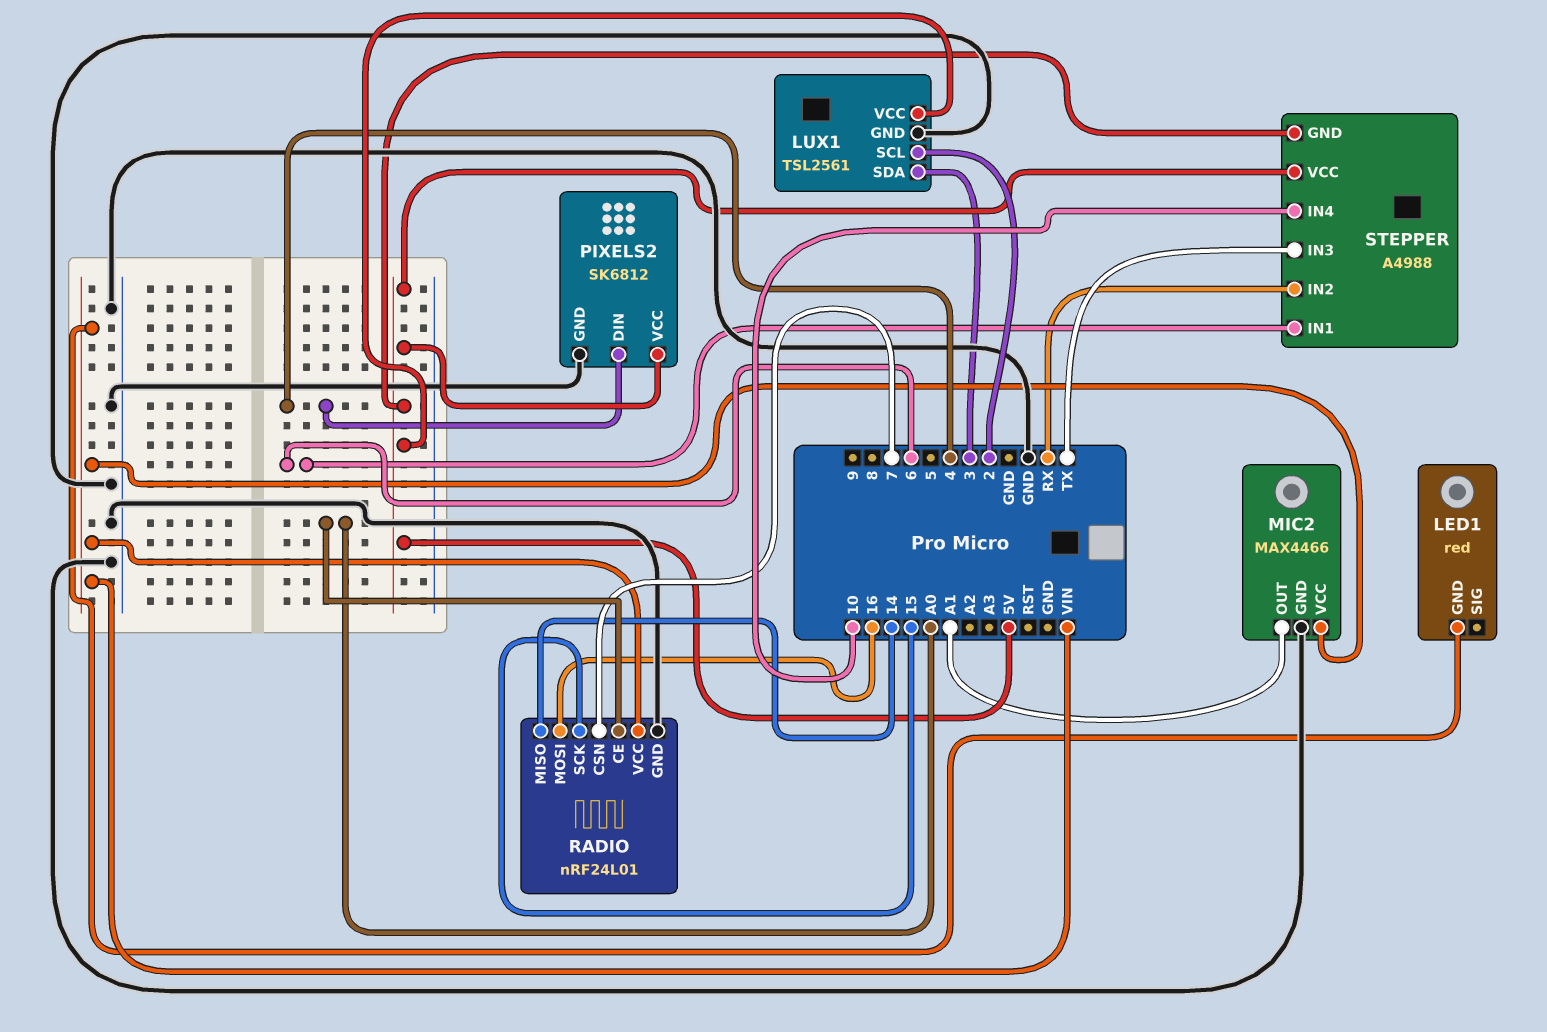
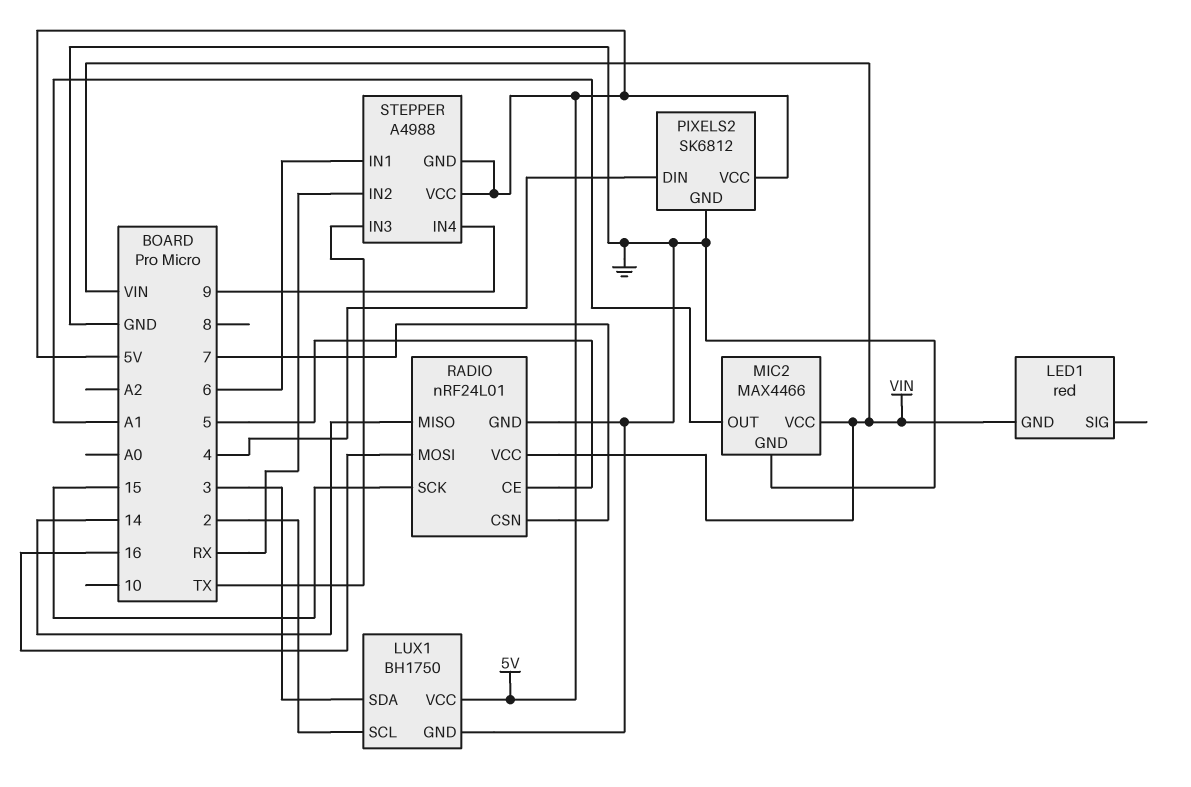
LUX1: TSL2561 -> BH1750
RADIO pin CE: A0 -> 5
STEPPER pin IN4: 10 -> 9

